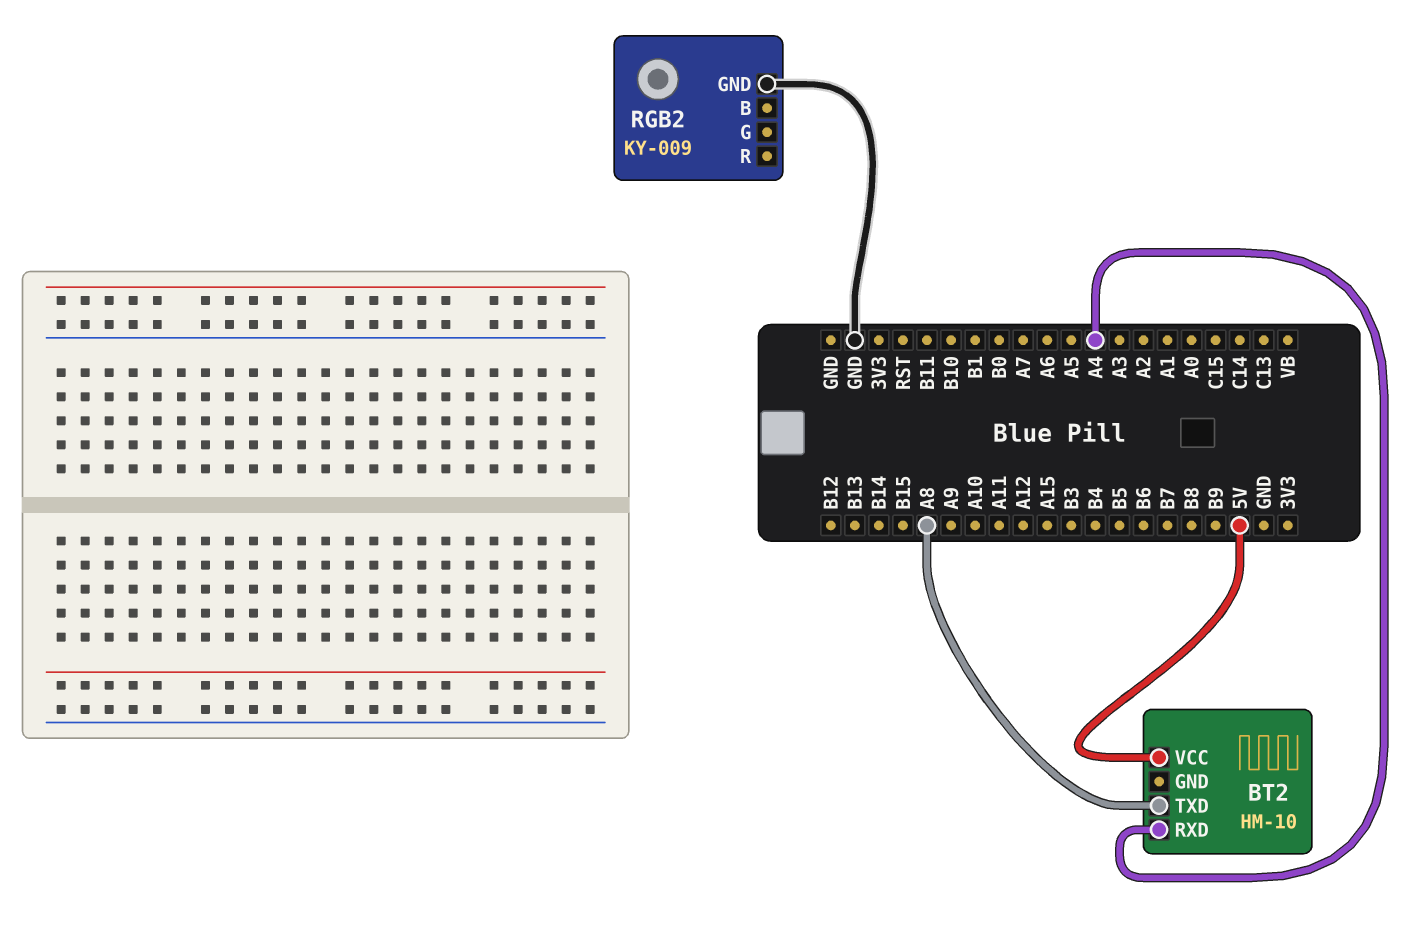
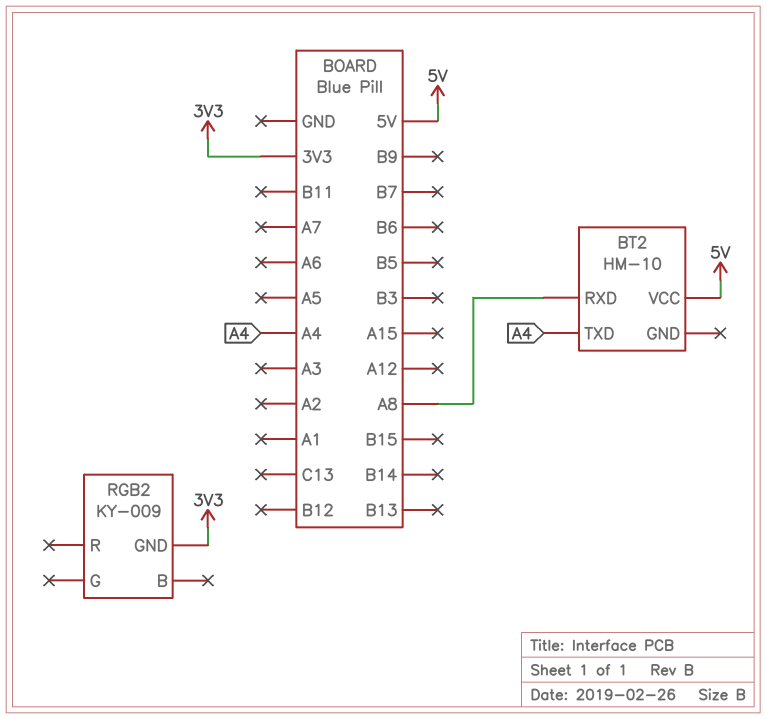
BT2 pin RXD: A4 -> A8
BT2 pin TXD: A8 -> A4
RGB2 pin GND: GND -> 3V3

